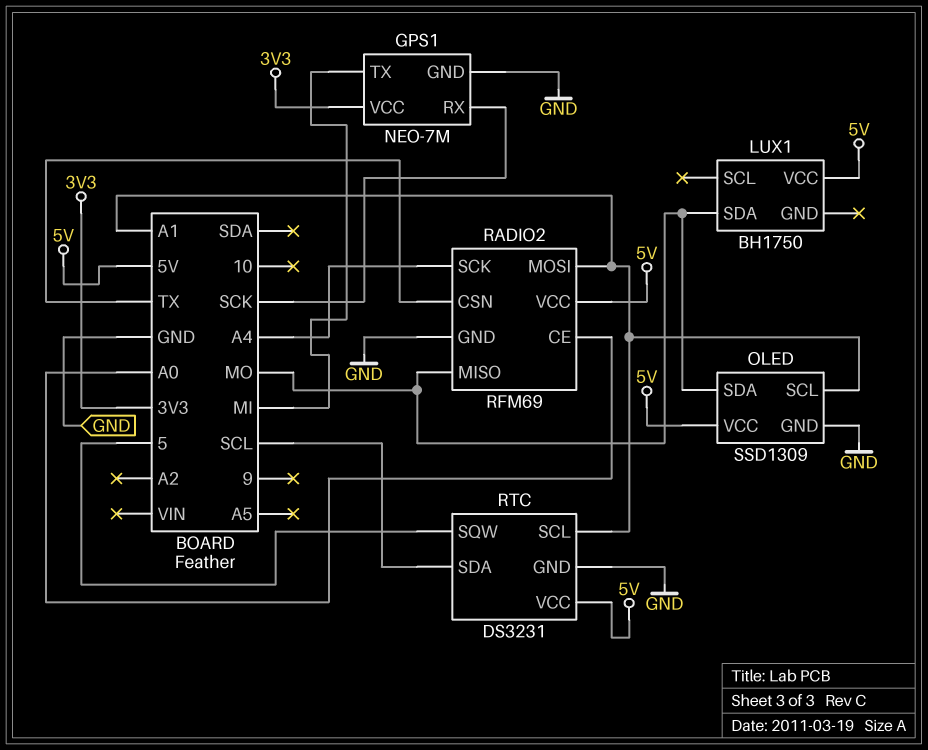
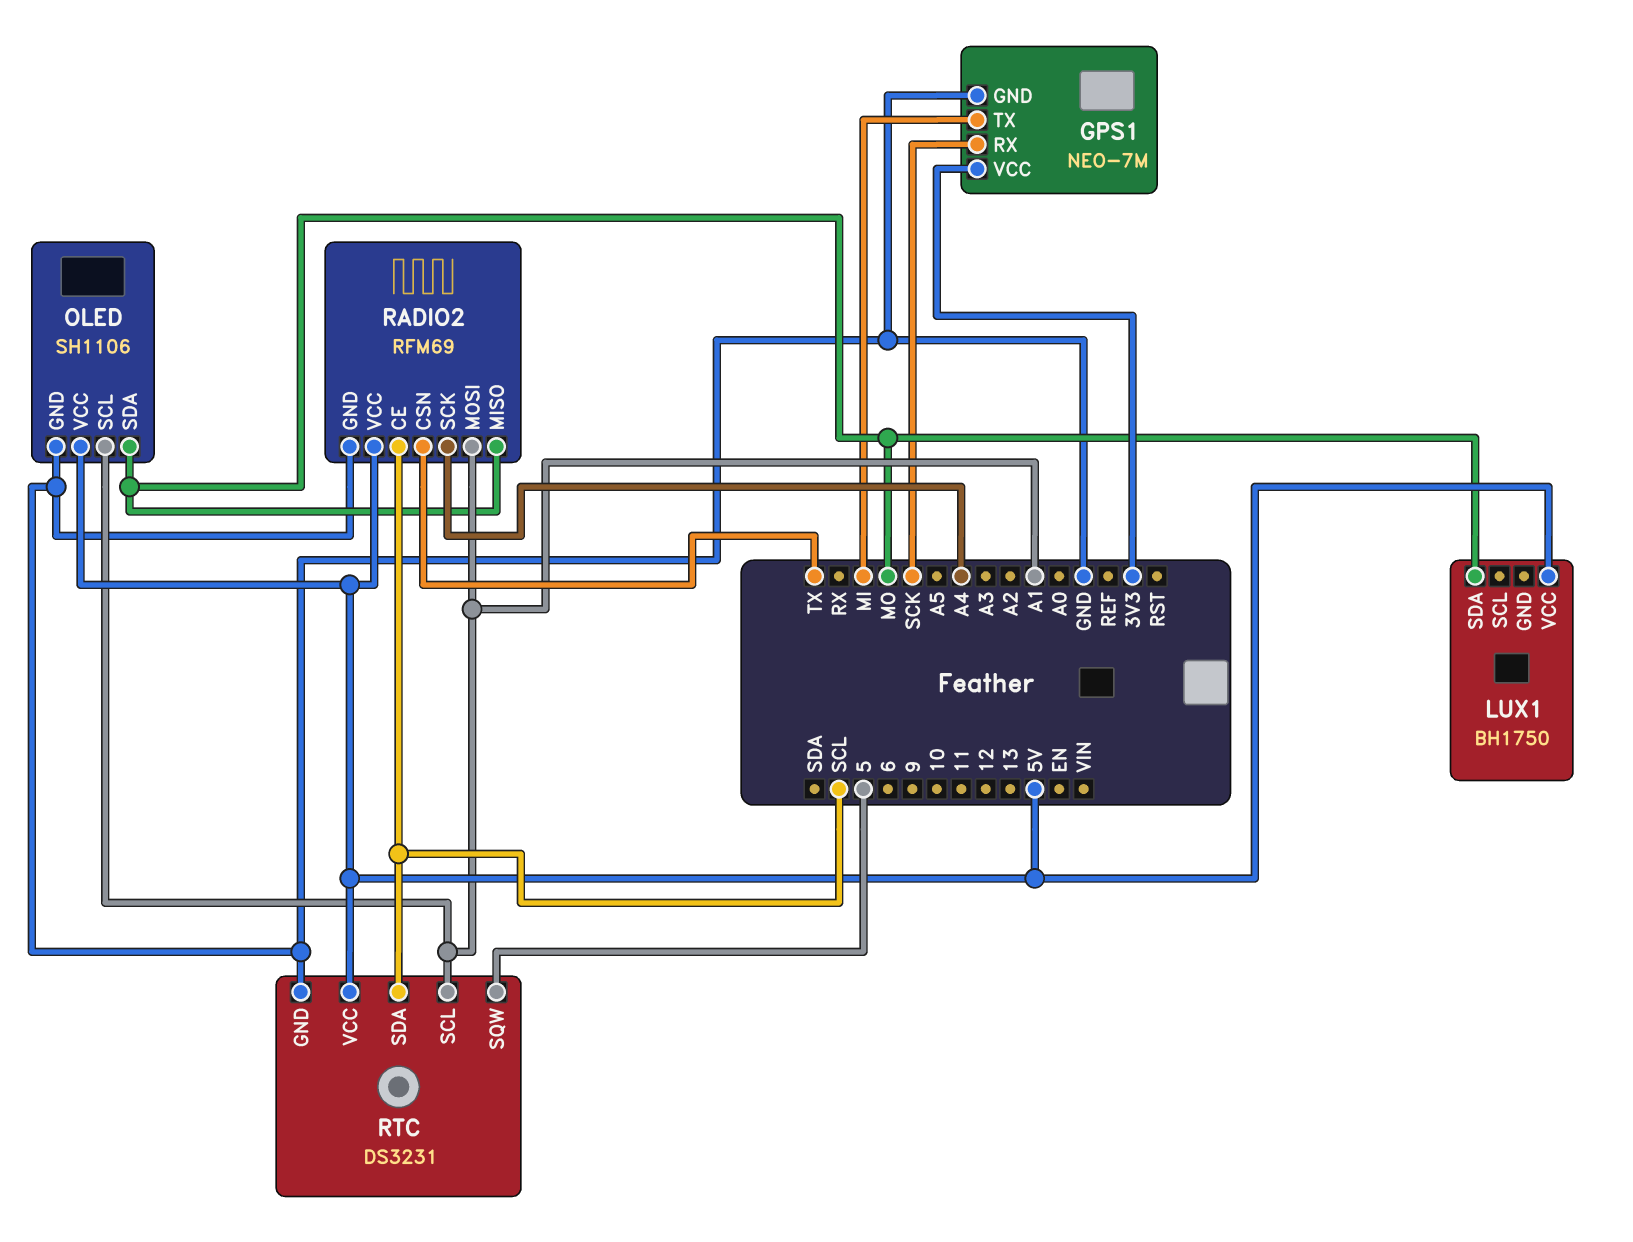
OLED: SSD1309 -> SH1106
RADIO2 pin CE: A0 -> SCL

